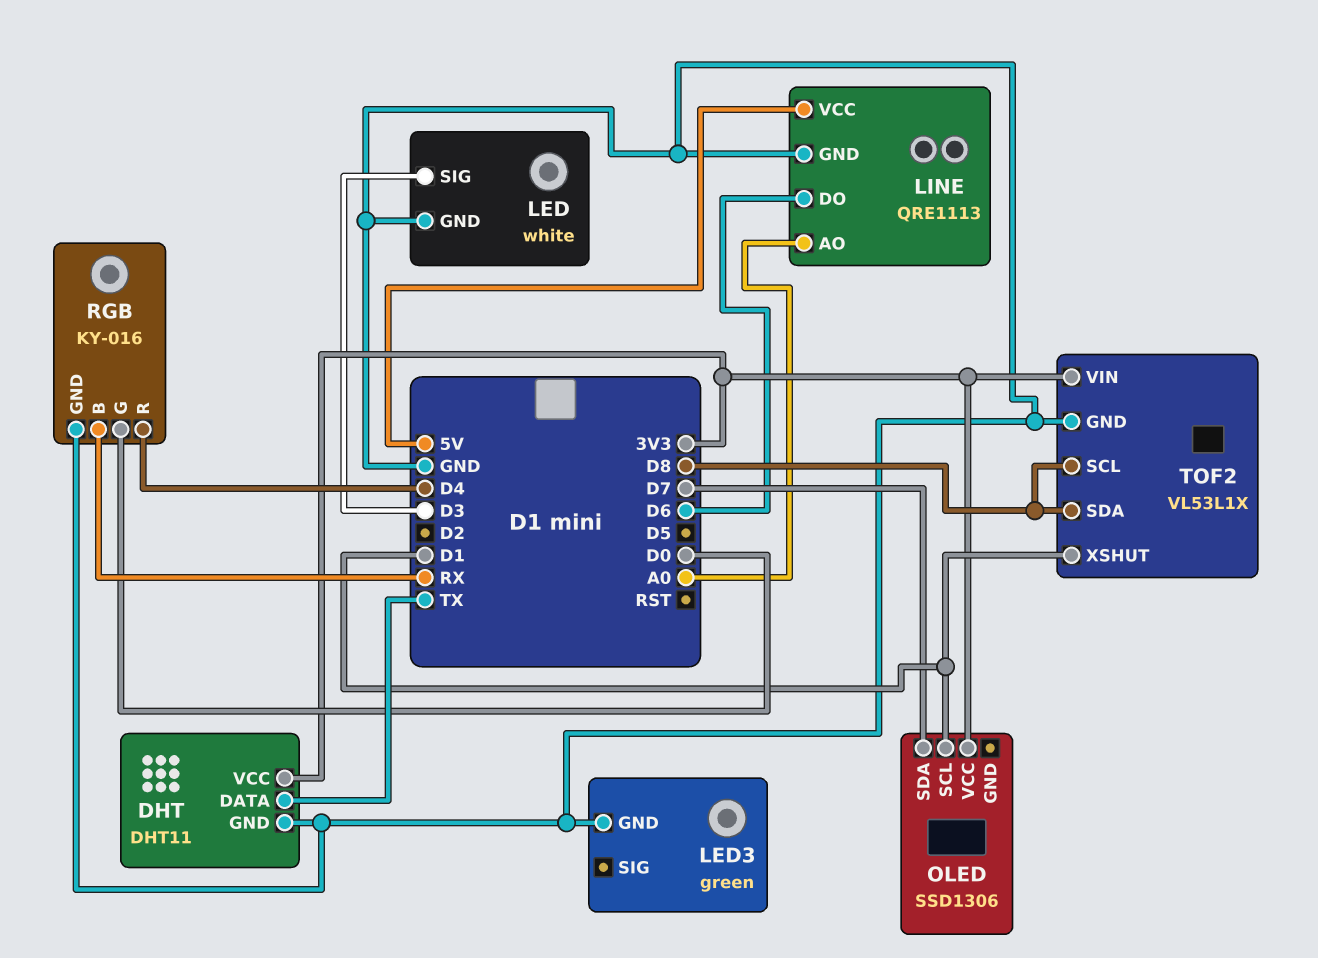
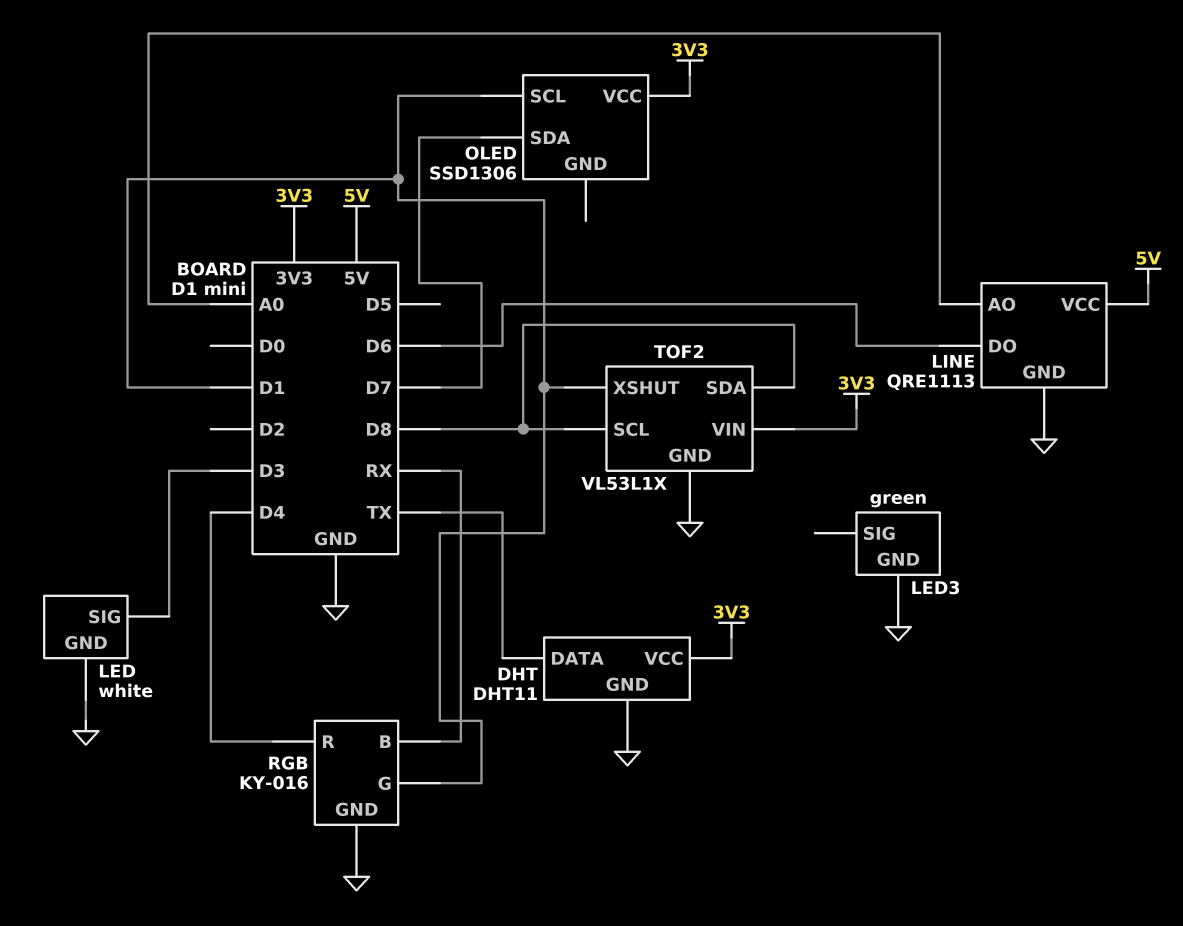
RGB pin G: D0 -> D1

